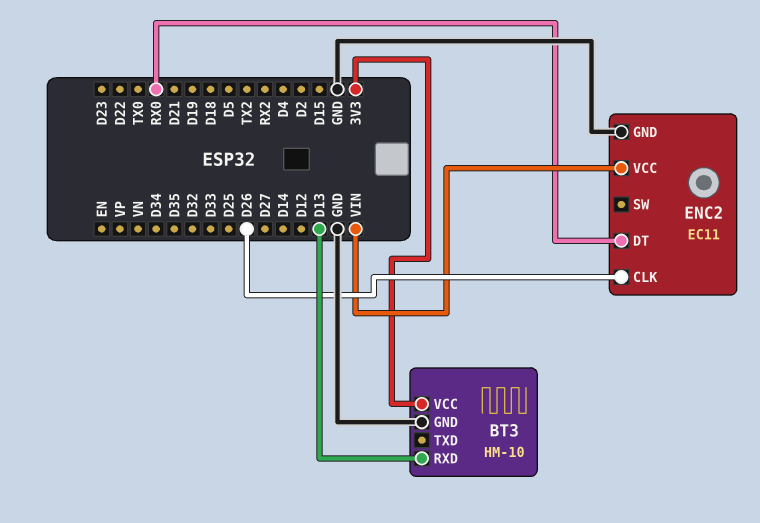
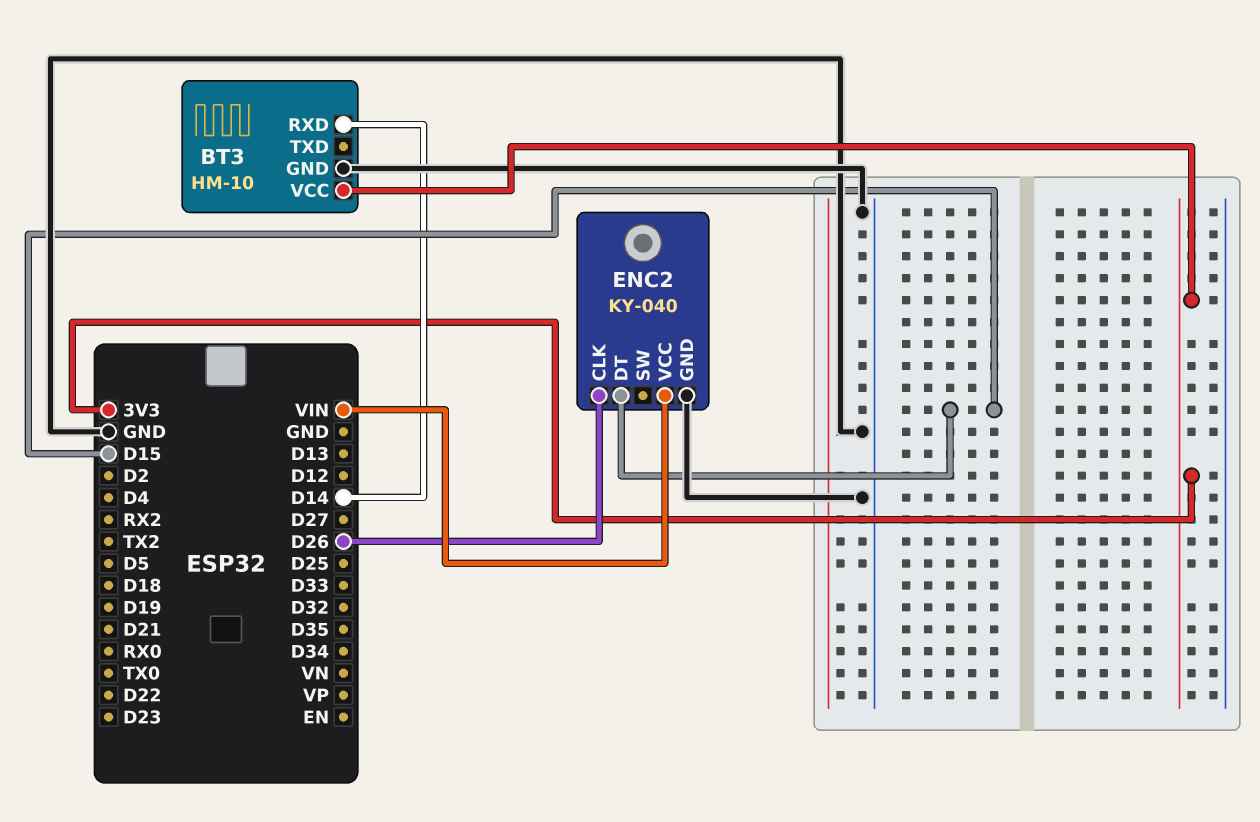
BT3 pin RXD: D13 -> D14
ENC2: EC11 -> KY-040
ENC2 pin DT: RX0 -> D15

